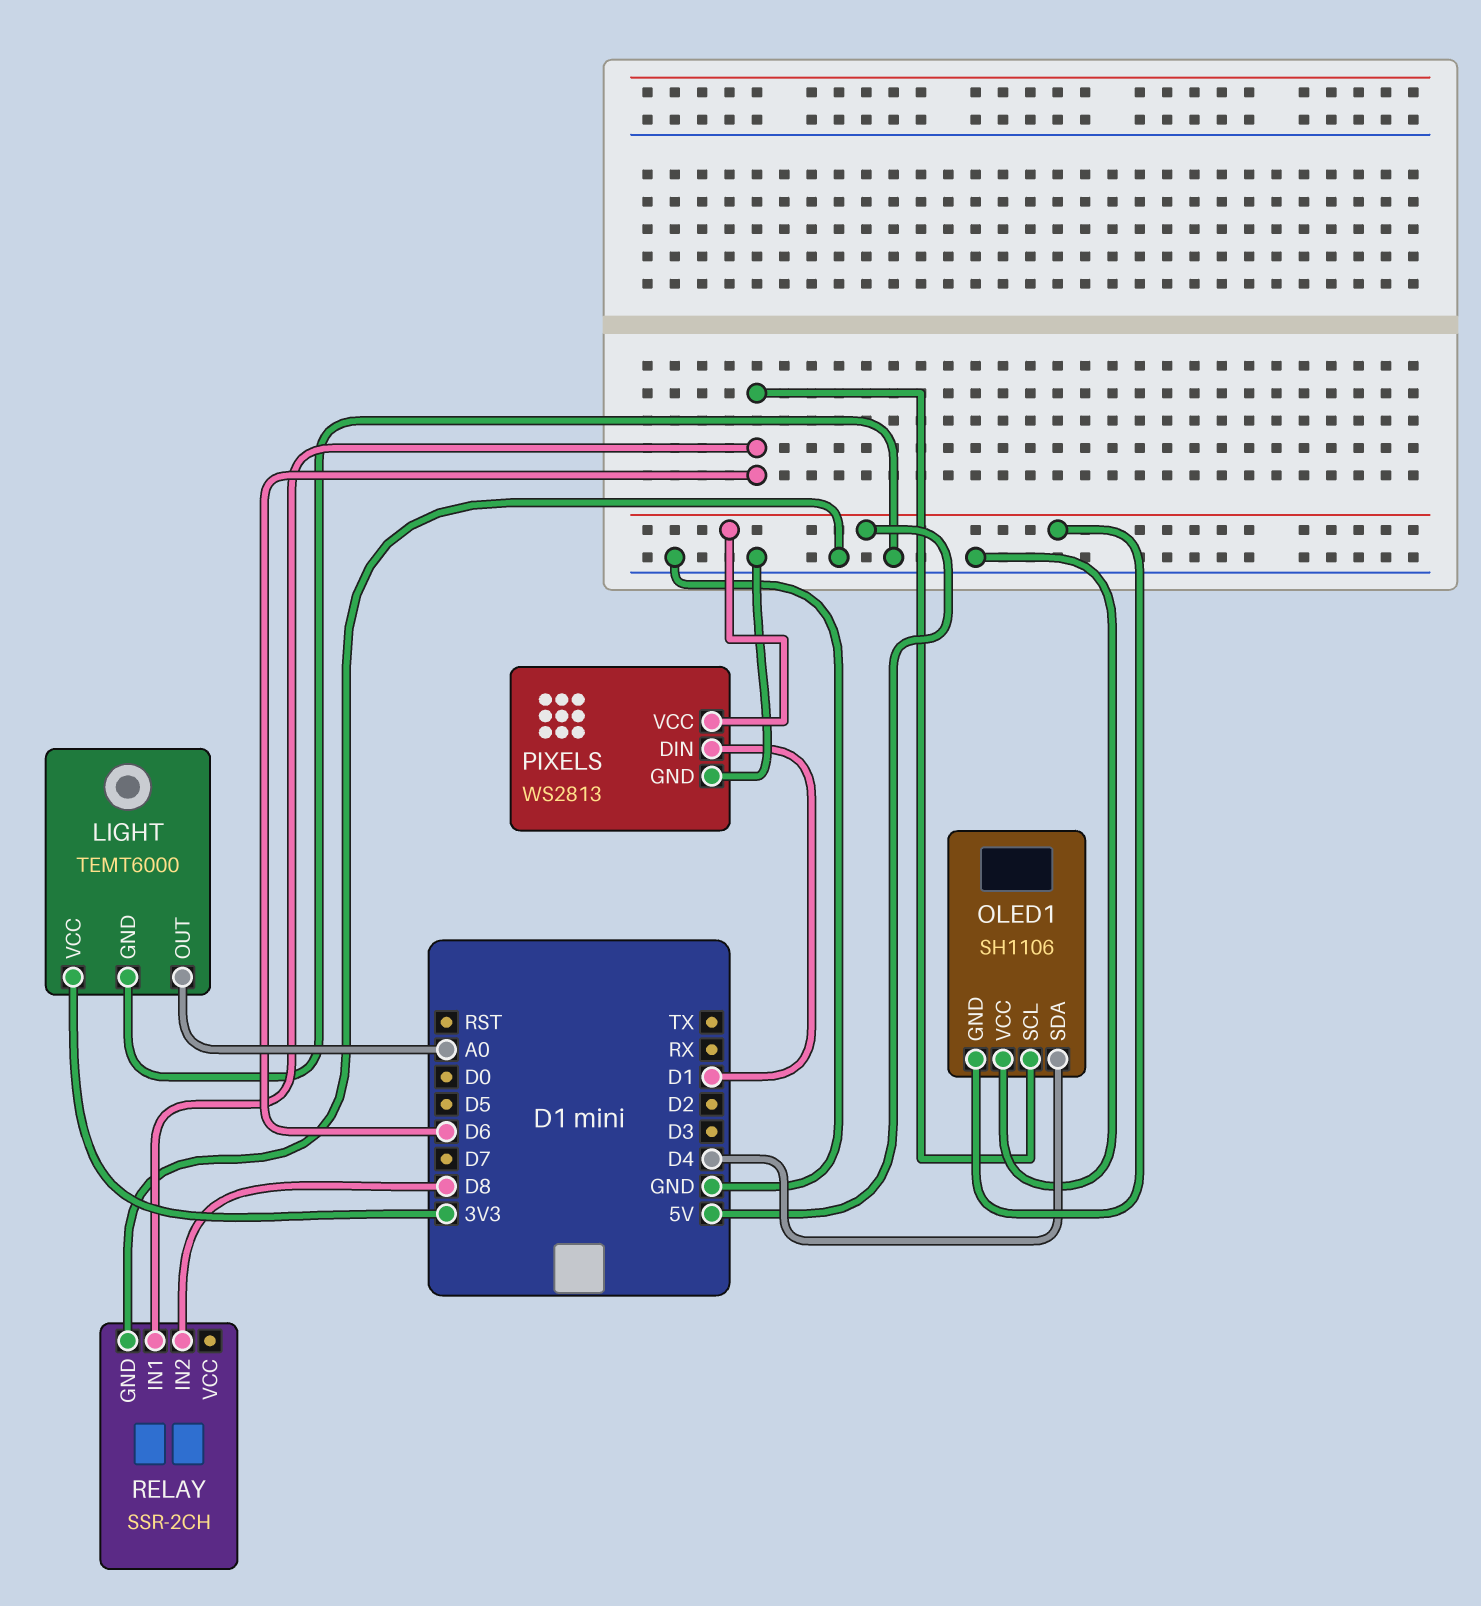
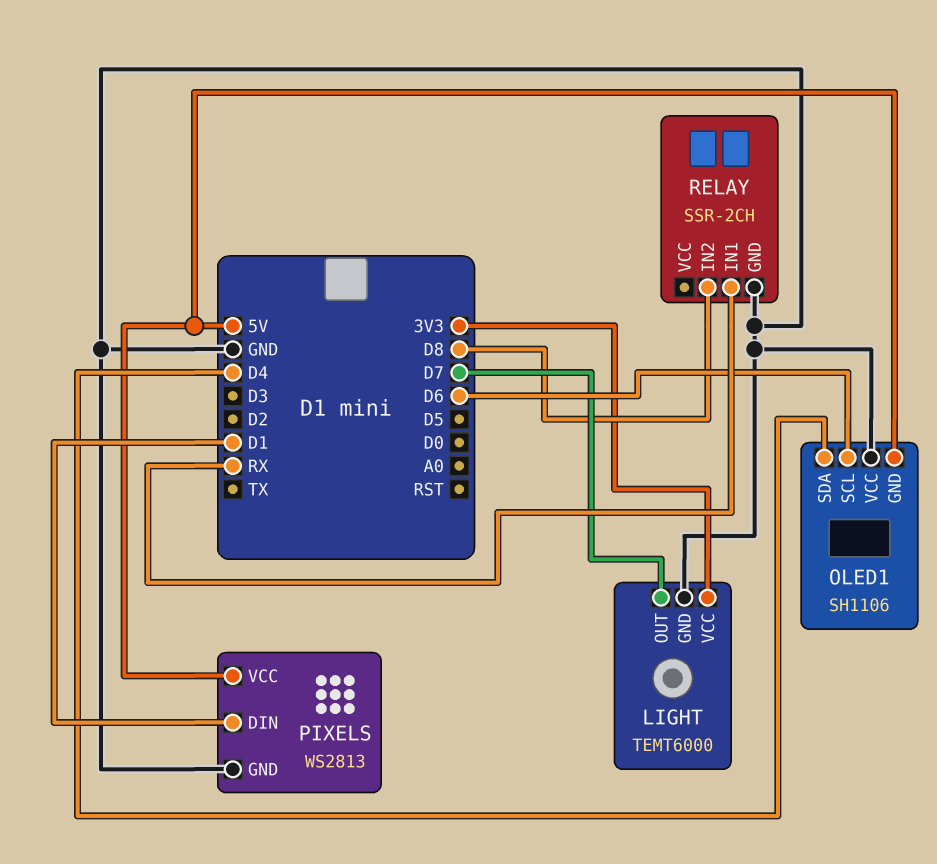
LIGHT pin OUT: A0 -> D7
RELAY pin IN1: D6 -> RX

